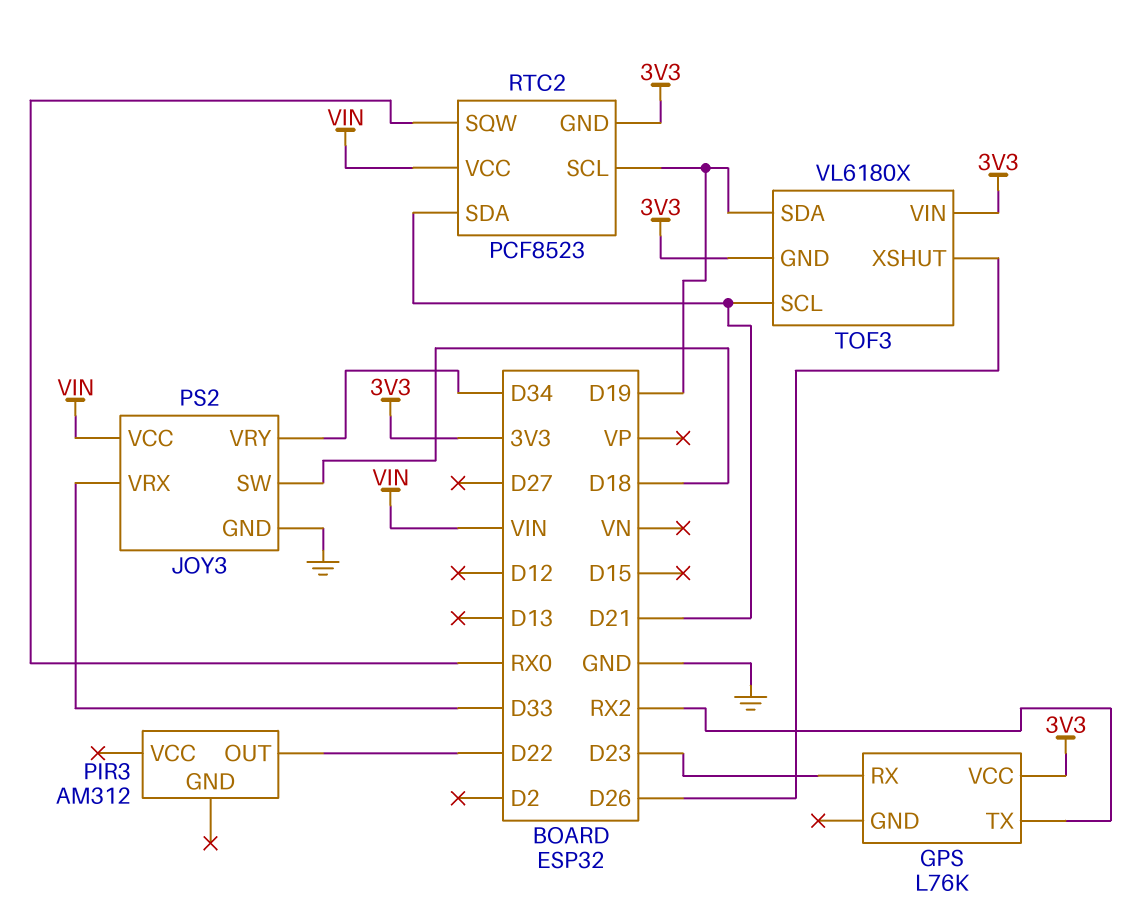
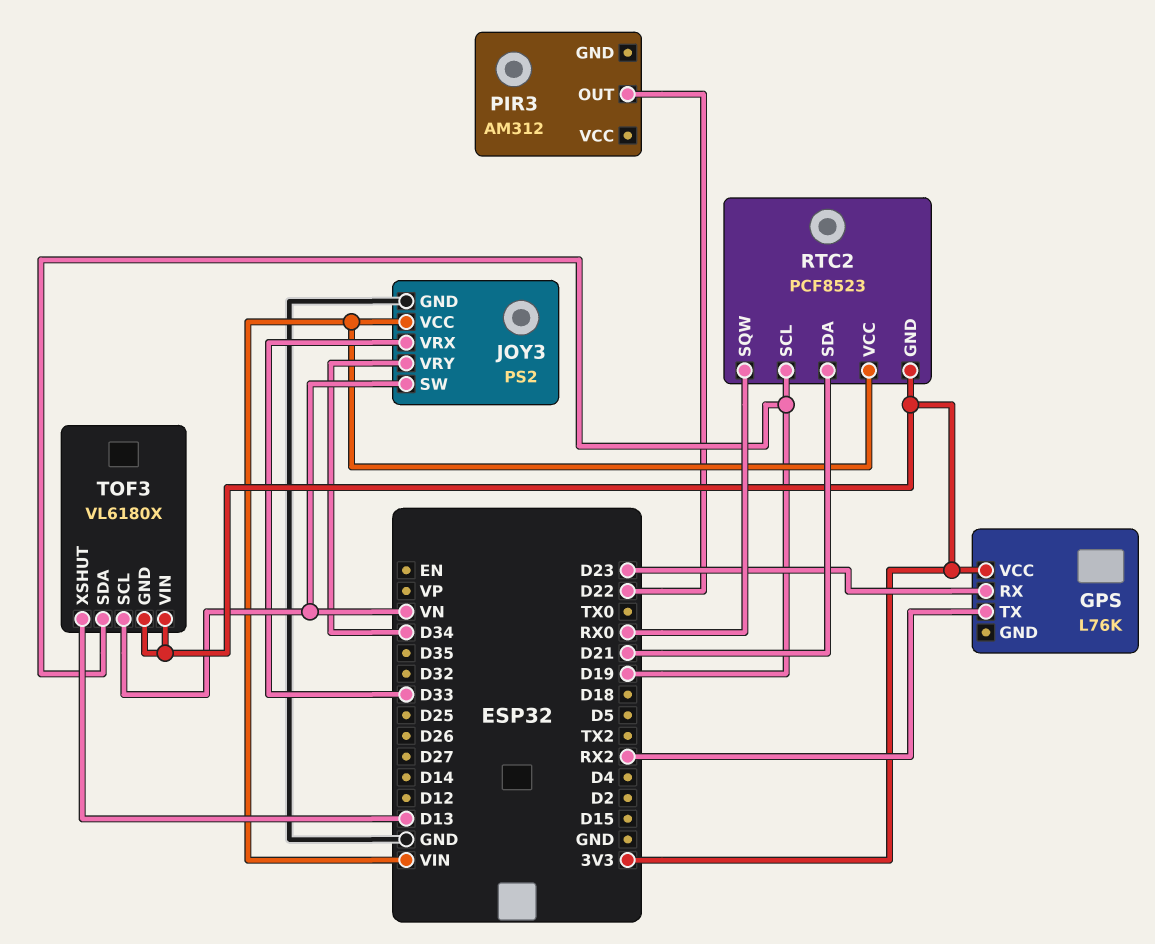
JOY3 pin SW: D18 -> VN
TOF3 pin SCL: D21 -> VN
TOF3 pin XSHUT: D26 -> D13

